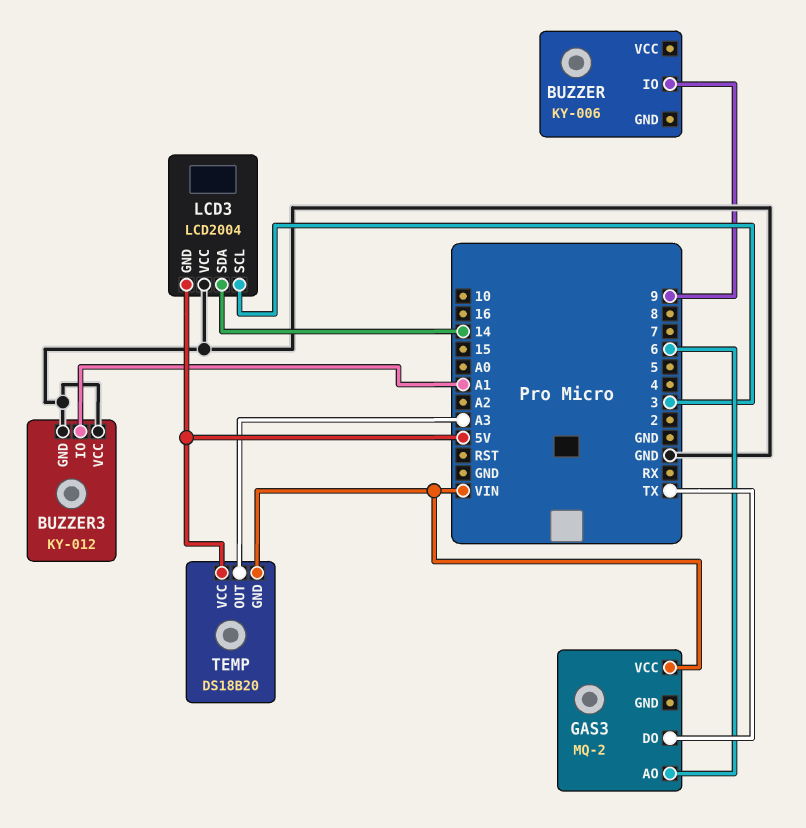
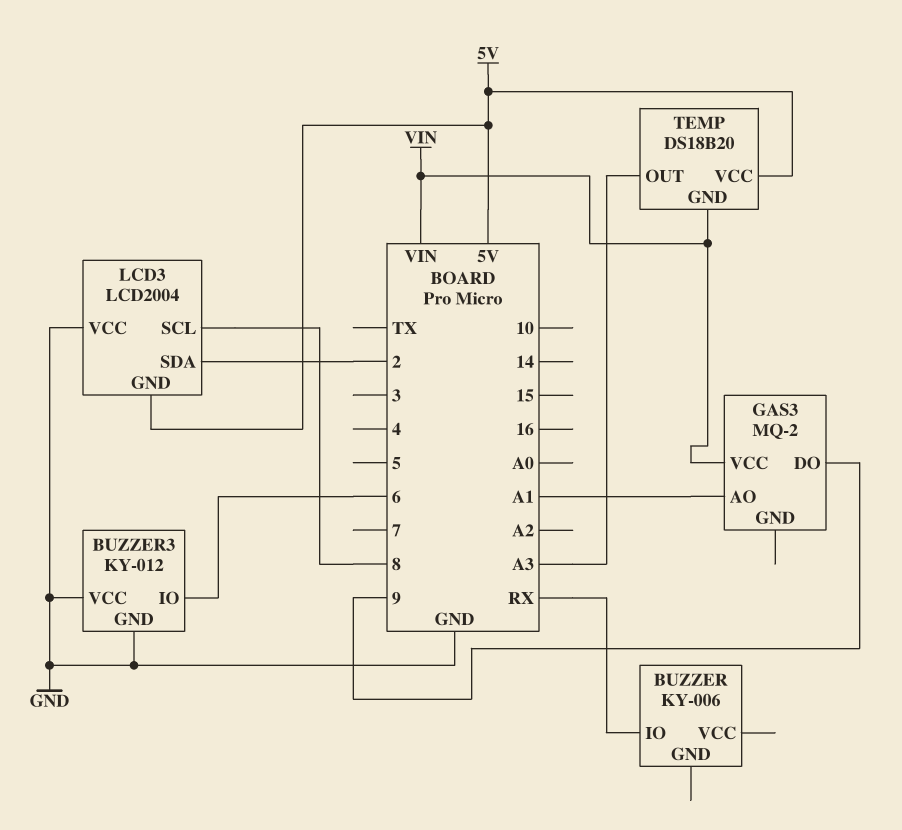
BUZZER pin IO: 9 -> RX
BUZZER3 pin IO: A1 -> 6
GAS3 pin AO: 6 -> A1
GAS3 pin DO: TX -> 9
LCD3 pin SCL: 3 -> 8
LCD3 pin SDA: 14 -> 2

